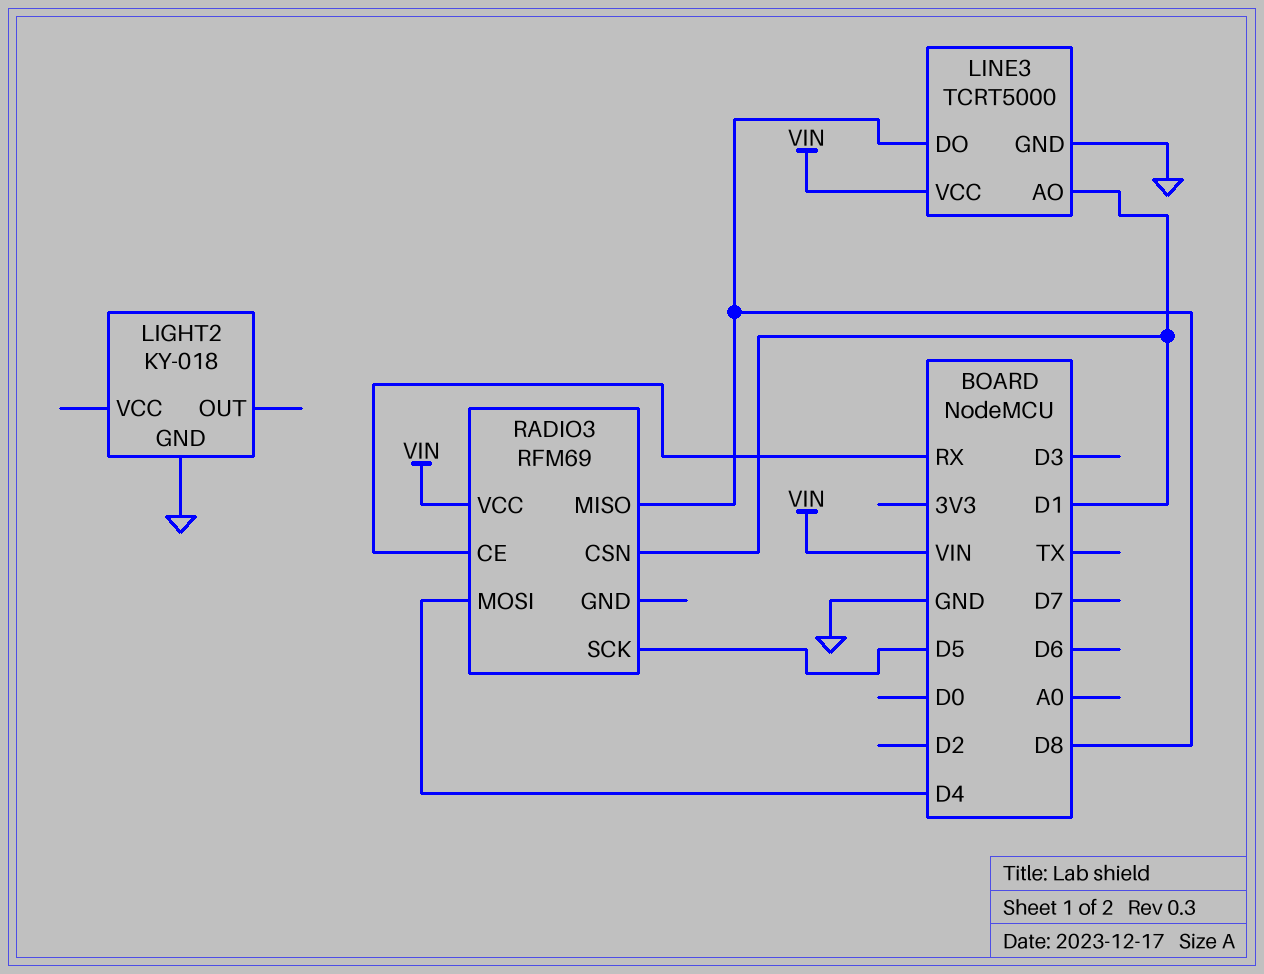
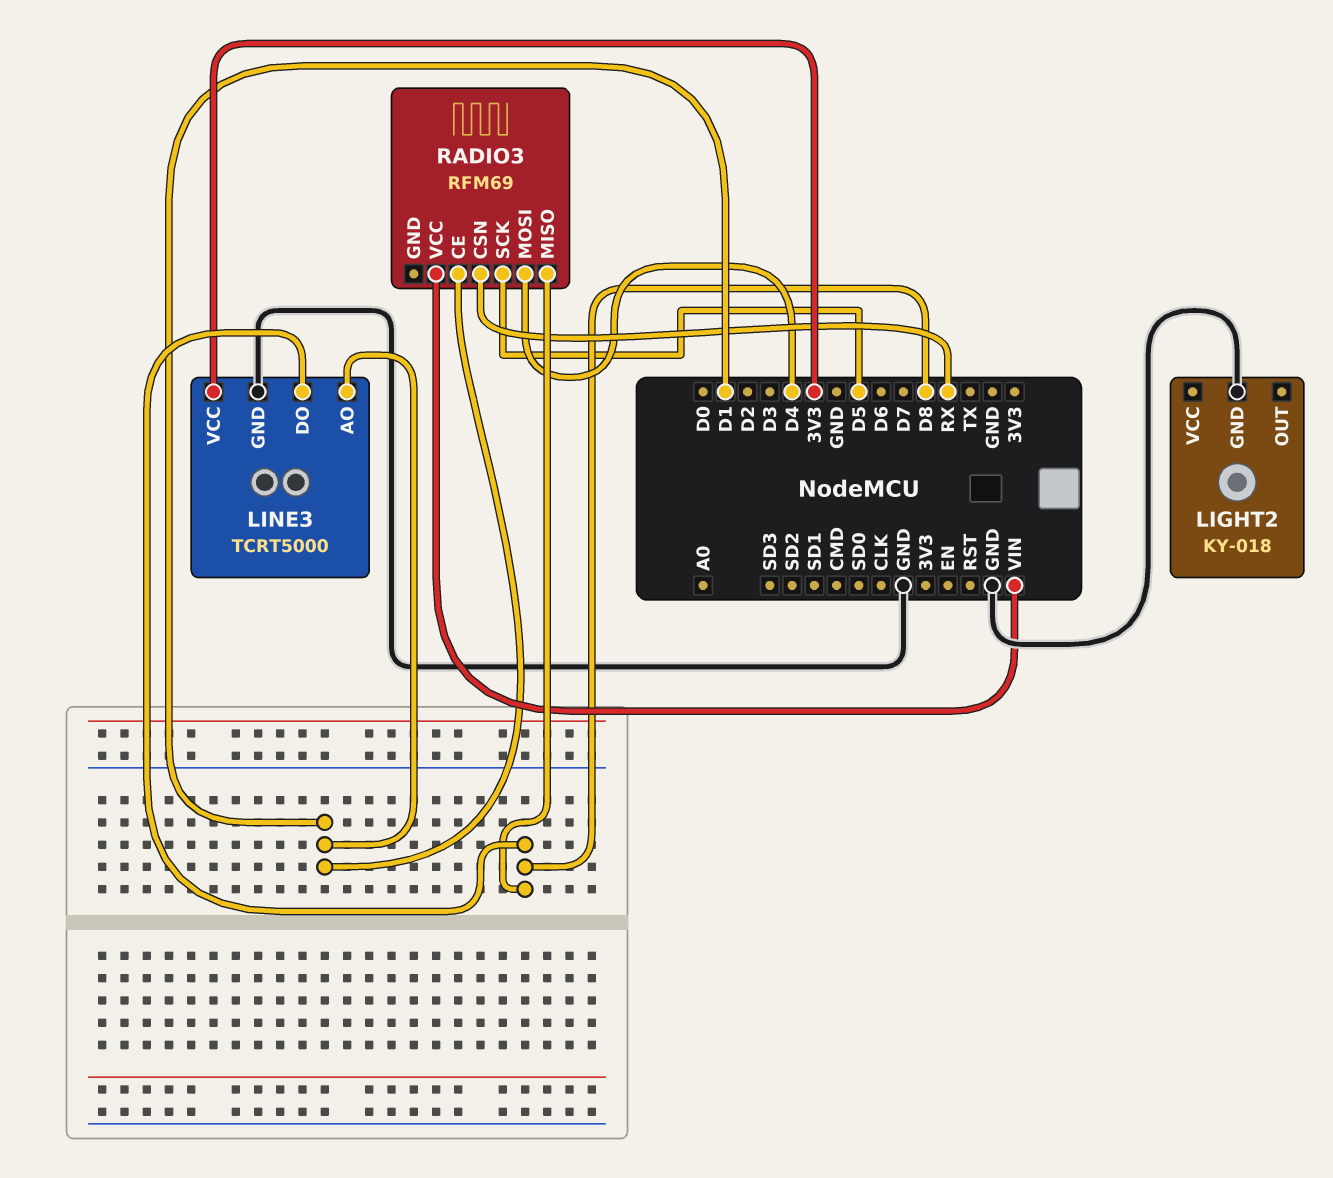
LINE3 pin VCC: VIN -> 3V3
RADIO3 pin CE: RX -> D1
RADIO3 pin CSN: D1 -> RX

